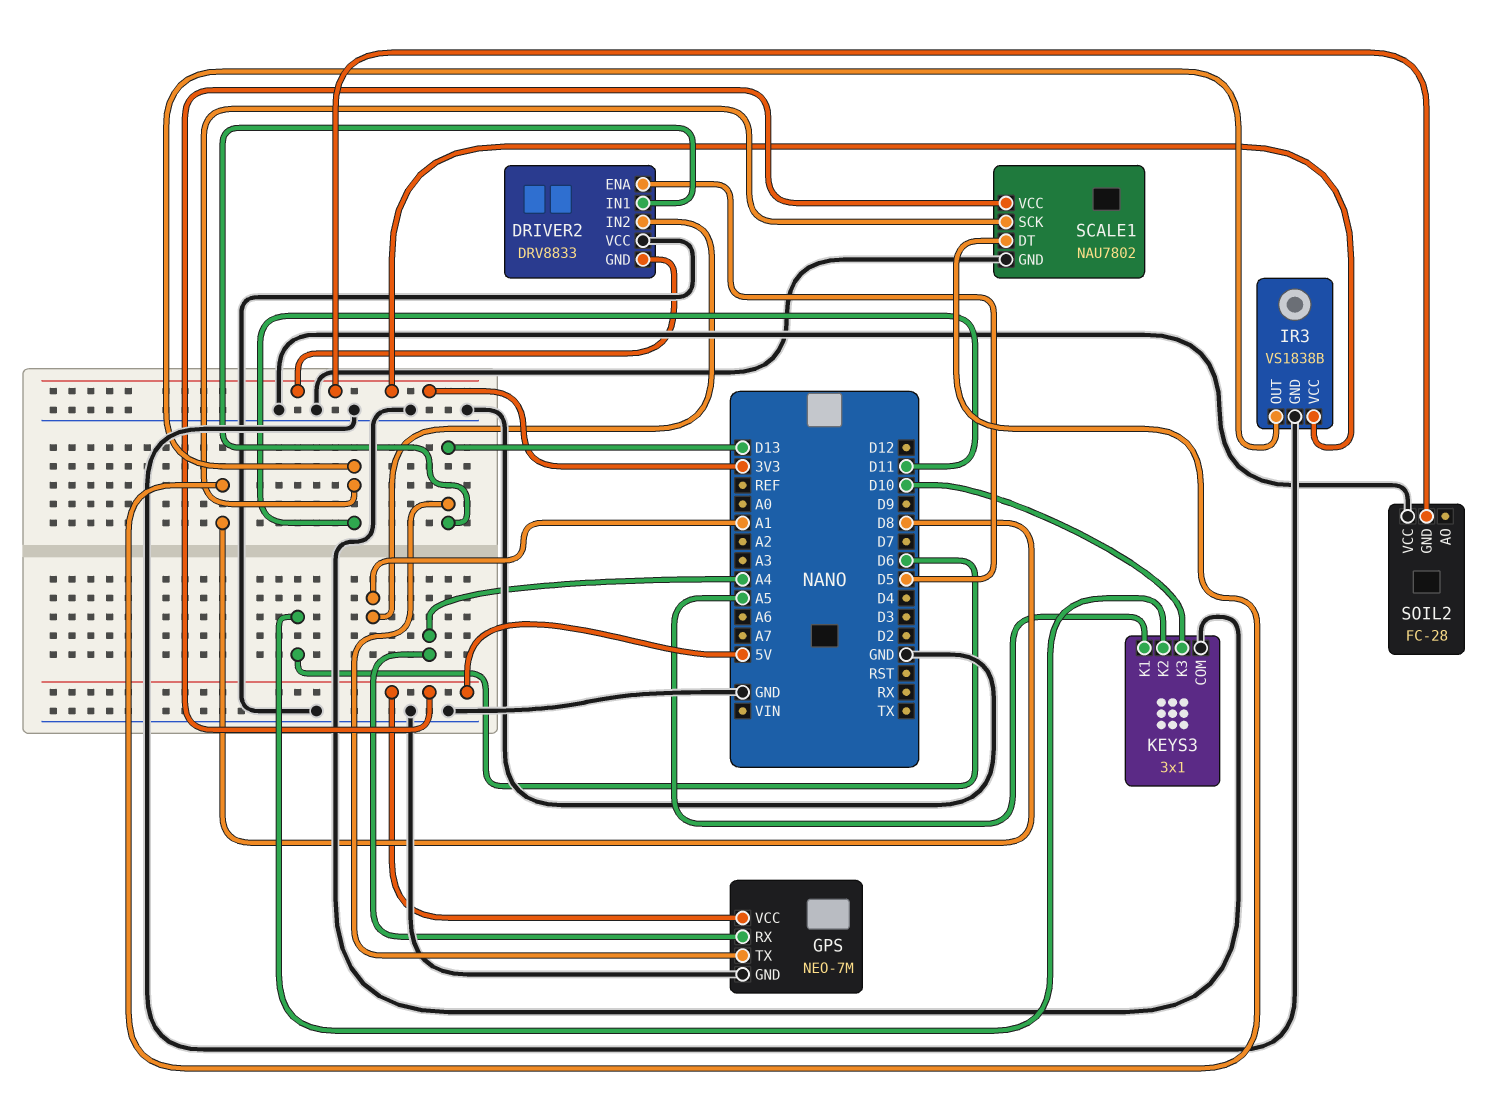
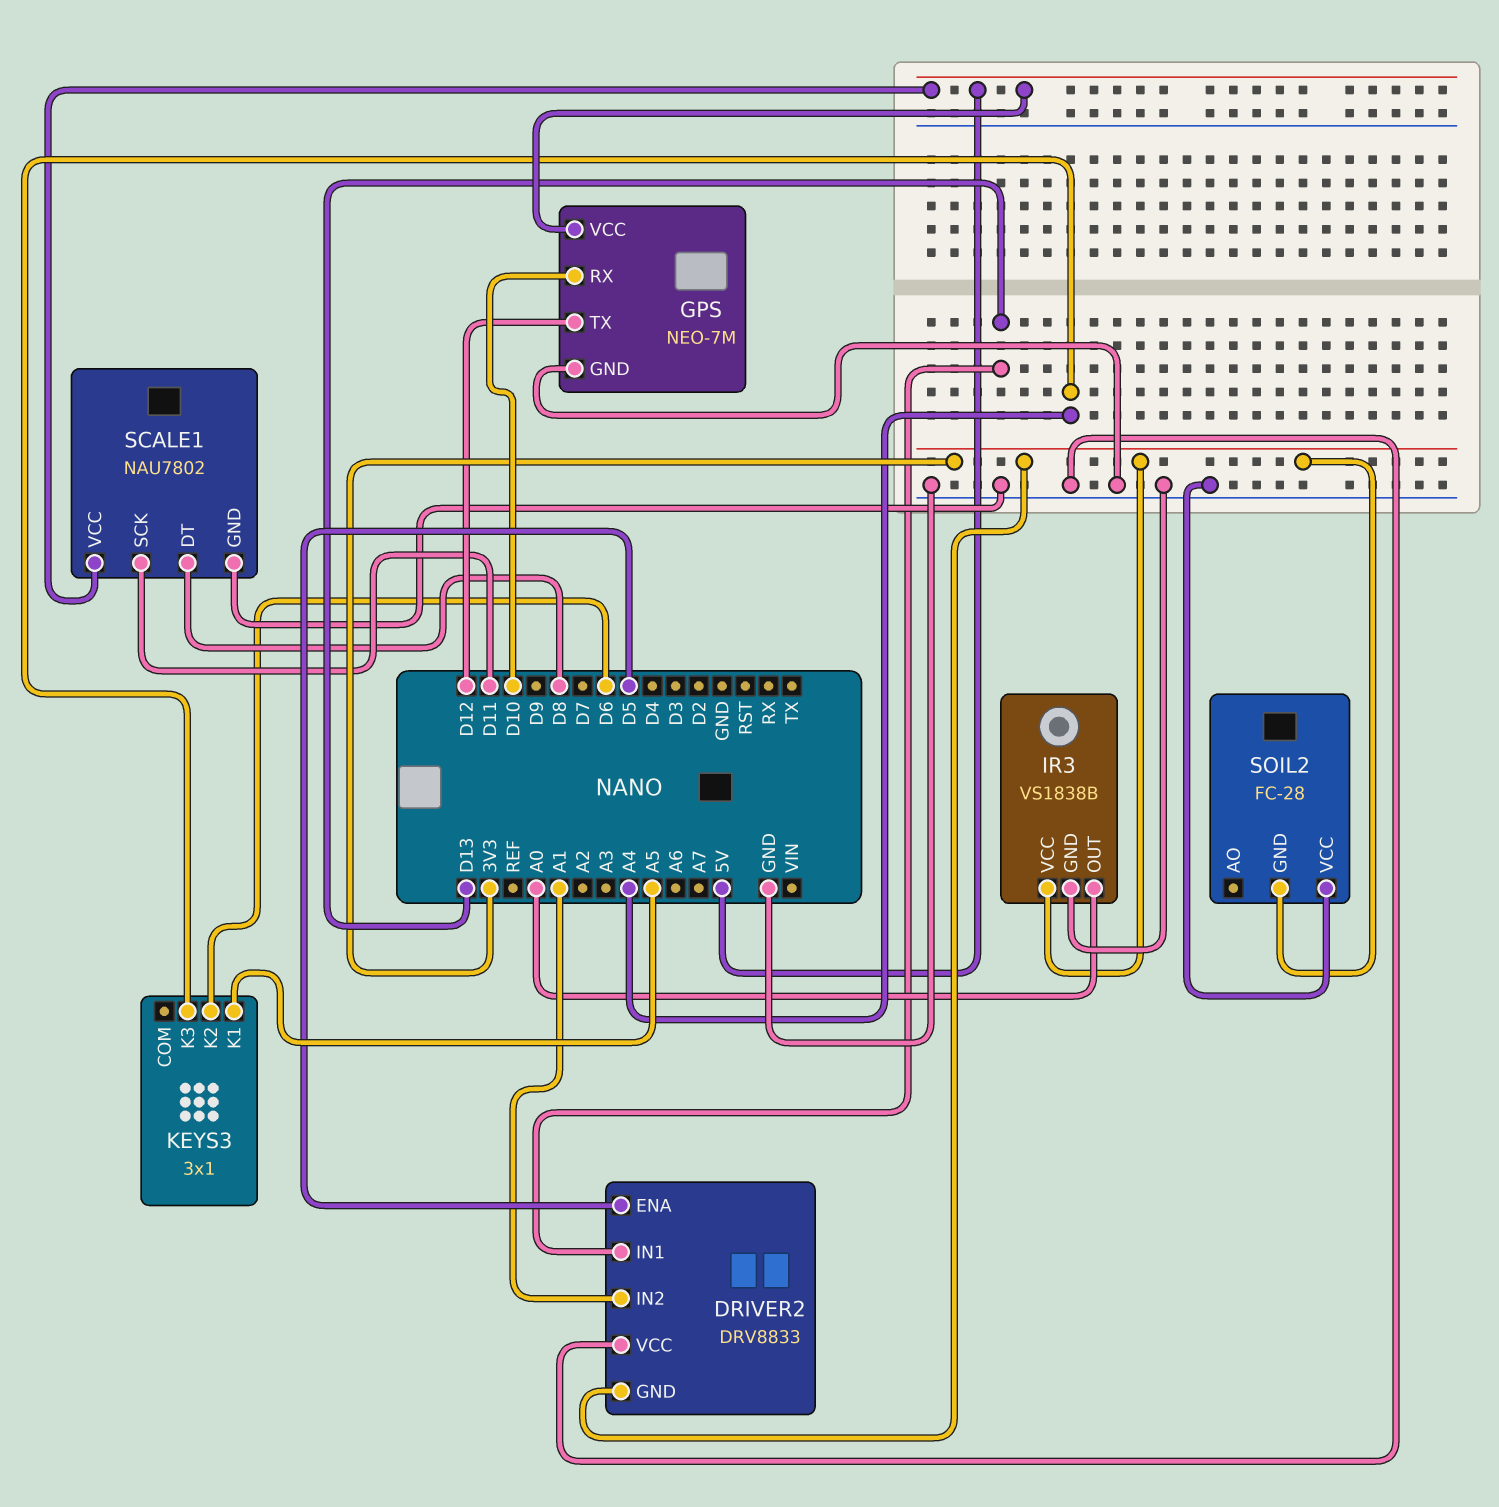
GPS pin RX: A4 -> D10
GPS pin TX: D13 -> D12
IR3 pin OUT: D11 -> A0
KEYS3 pin COM: GND -> none
KEYS3 pin K3: D10 -> A4

